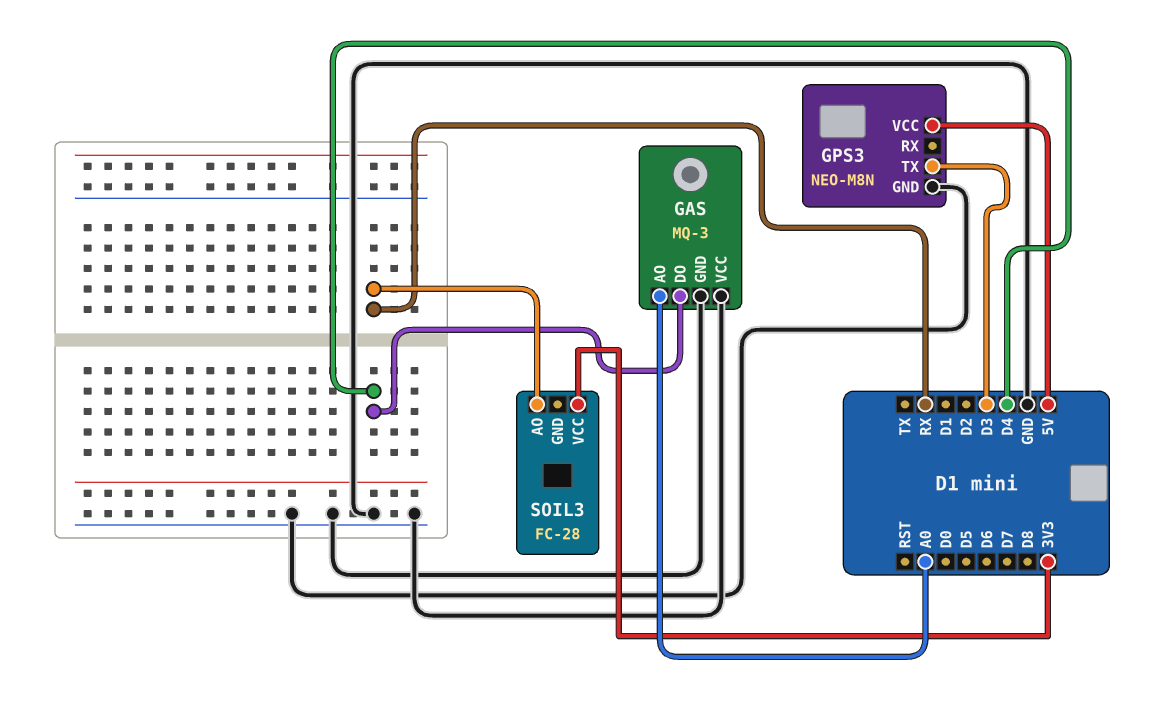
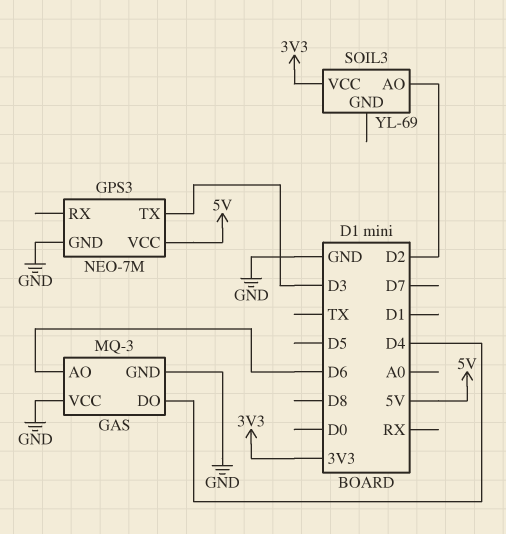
GAS pin AO: A0 -> D6
GPS3: NEO-M8N -> NEO-7M
SOIL3: FC-28 -> YL-69
SOIL3 pin AO: RX -> D2

